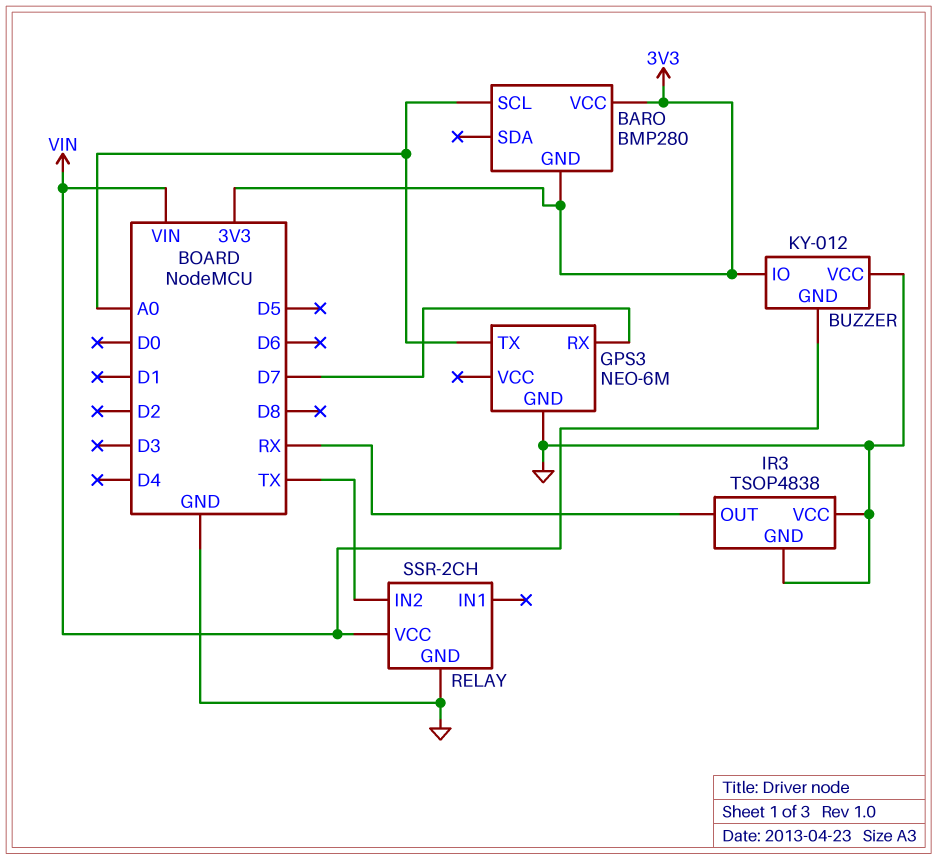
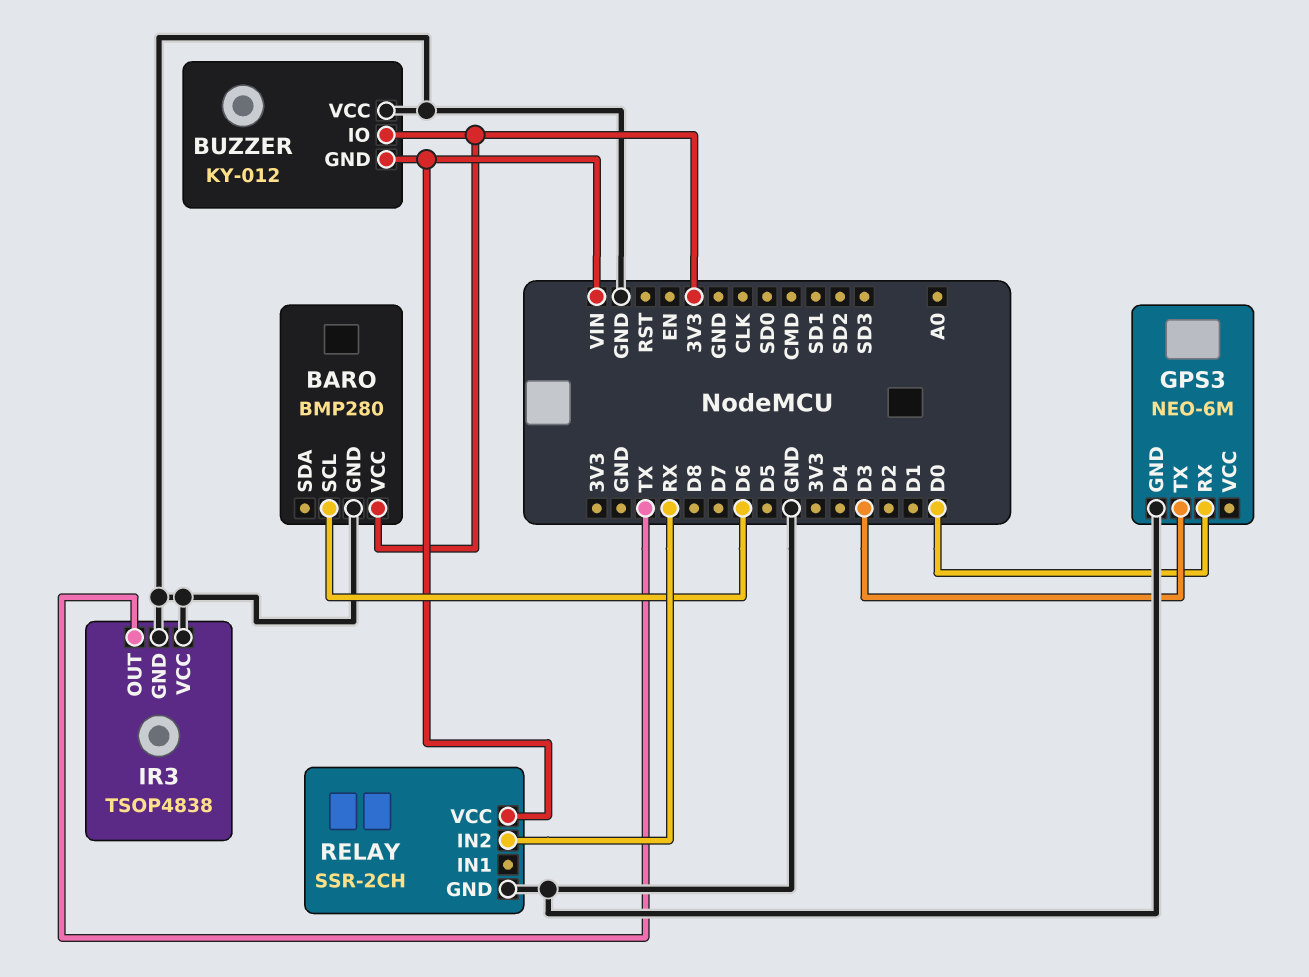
BARO pin GND: 3V3 -> GND
BARO pin SCL: A0 -> D6
GPS3 pin RX: D7 -> D0
GPS3 pin TX: A0 -> D3
IR3 pin OUT: RX -> TX
RELAY pin IN2: TX -> RX

